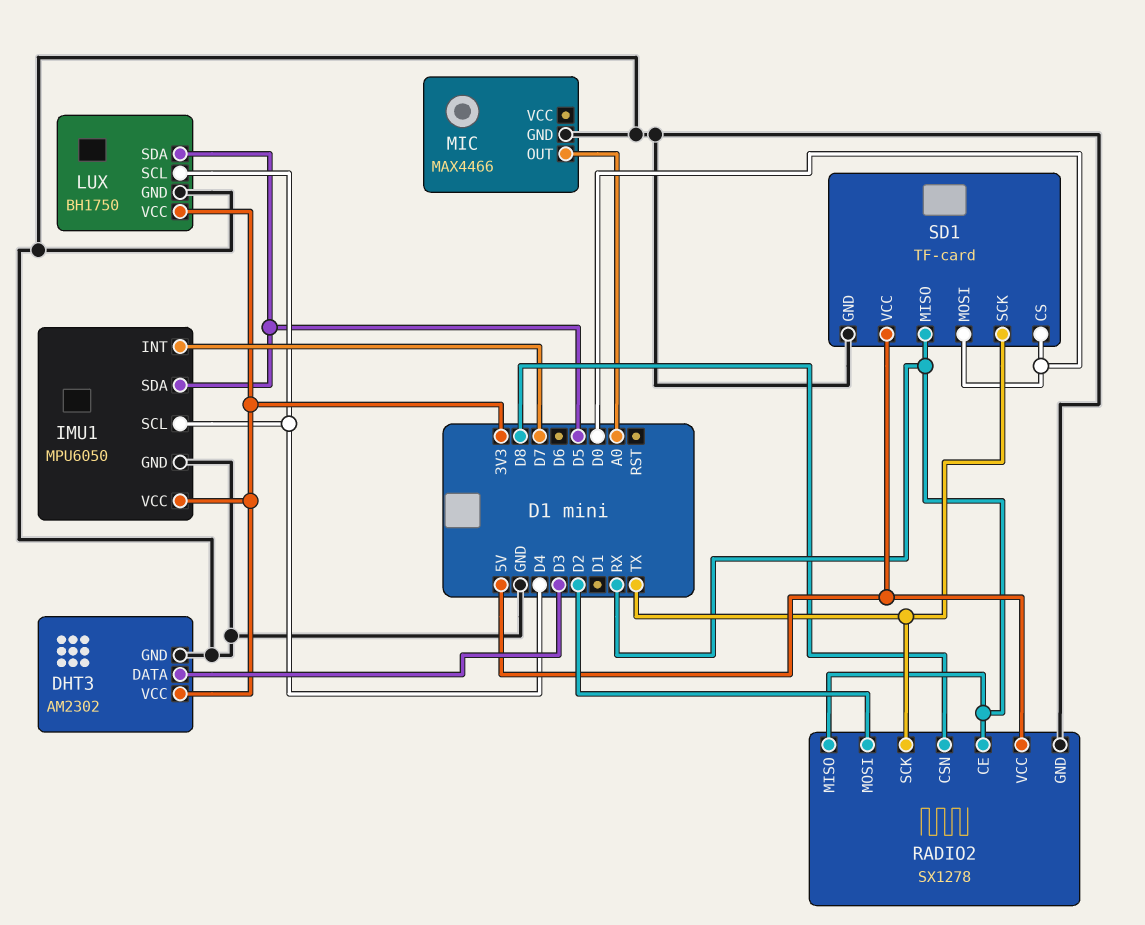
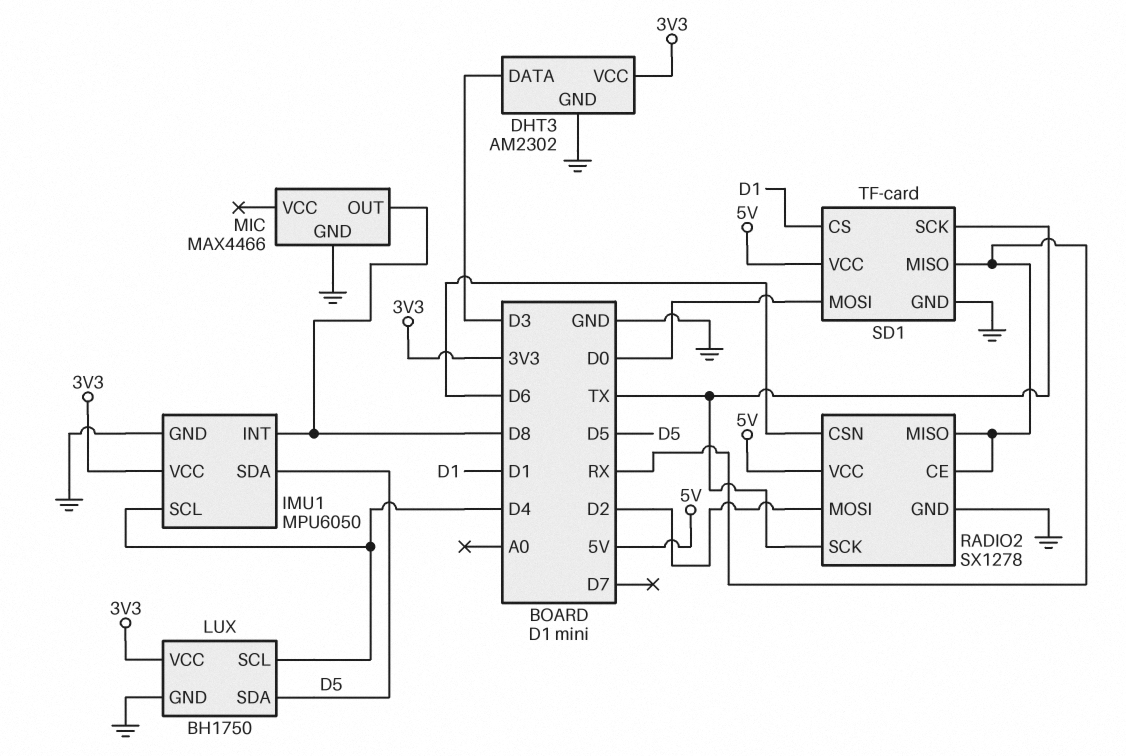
IMU1 pin INT: D7 -> D8
MIC pin OUT: A0 -> D8
RADIO2 pin CSN: D8 -> D6
SD1 pin CS: D0 -> D1

